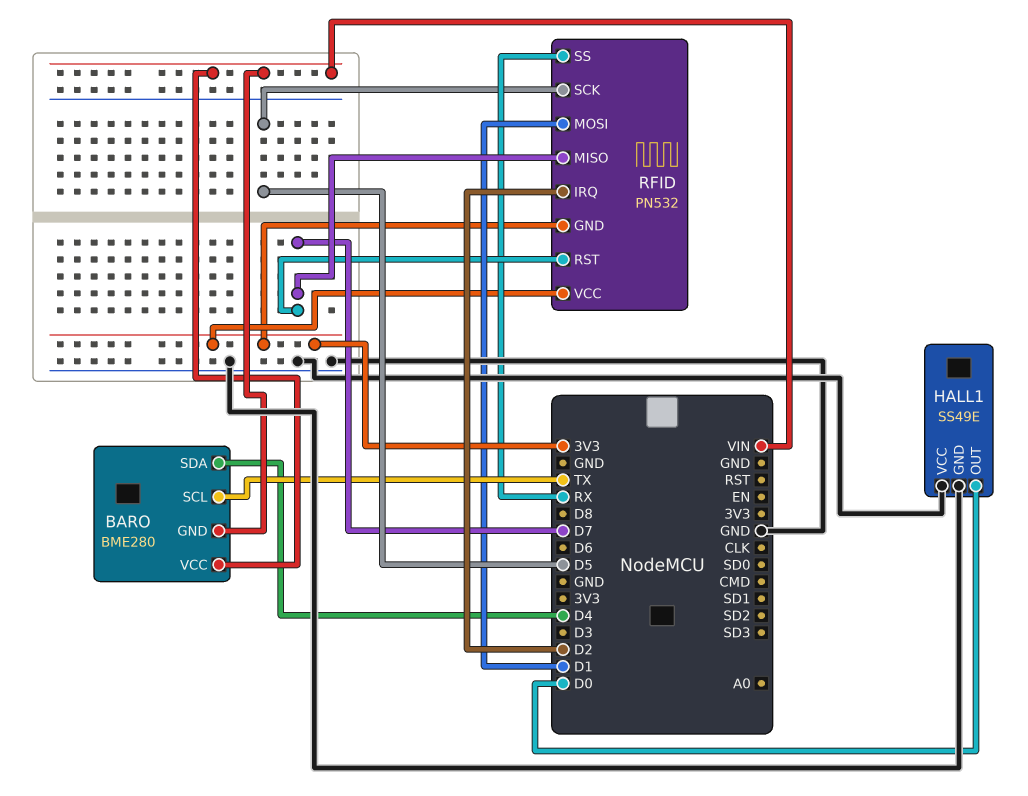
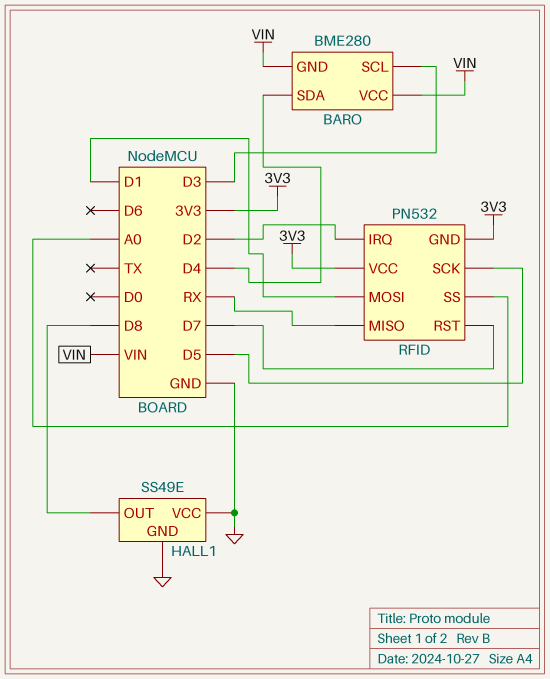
BARO pin SCL: TX -> D3
HALL1 pin OUT: D0 -> D8
RFID pin MISO: D7 -> RX
RFID pin SS: RX -> A0

